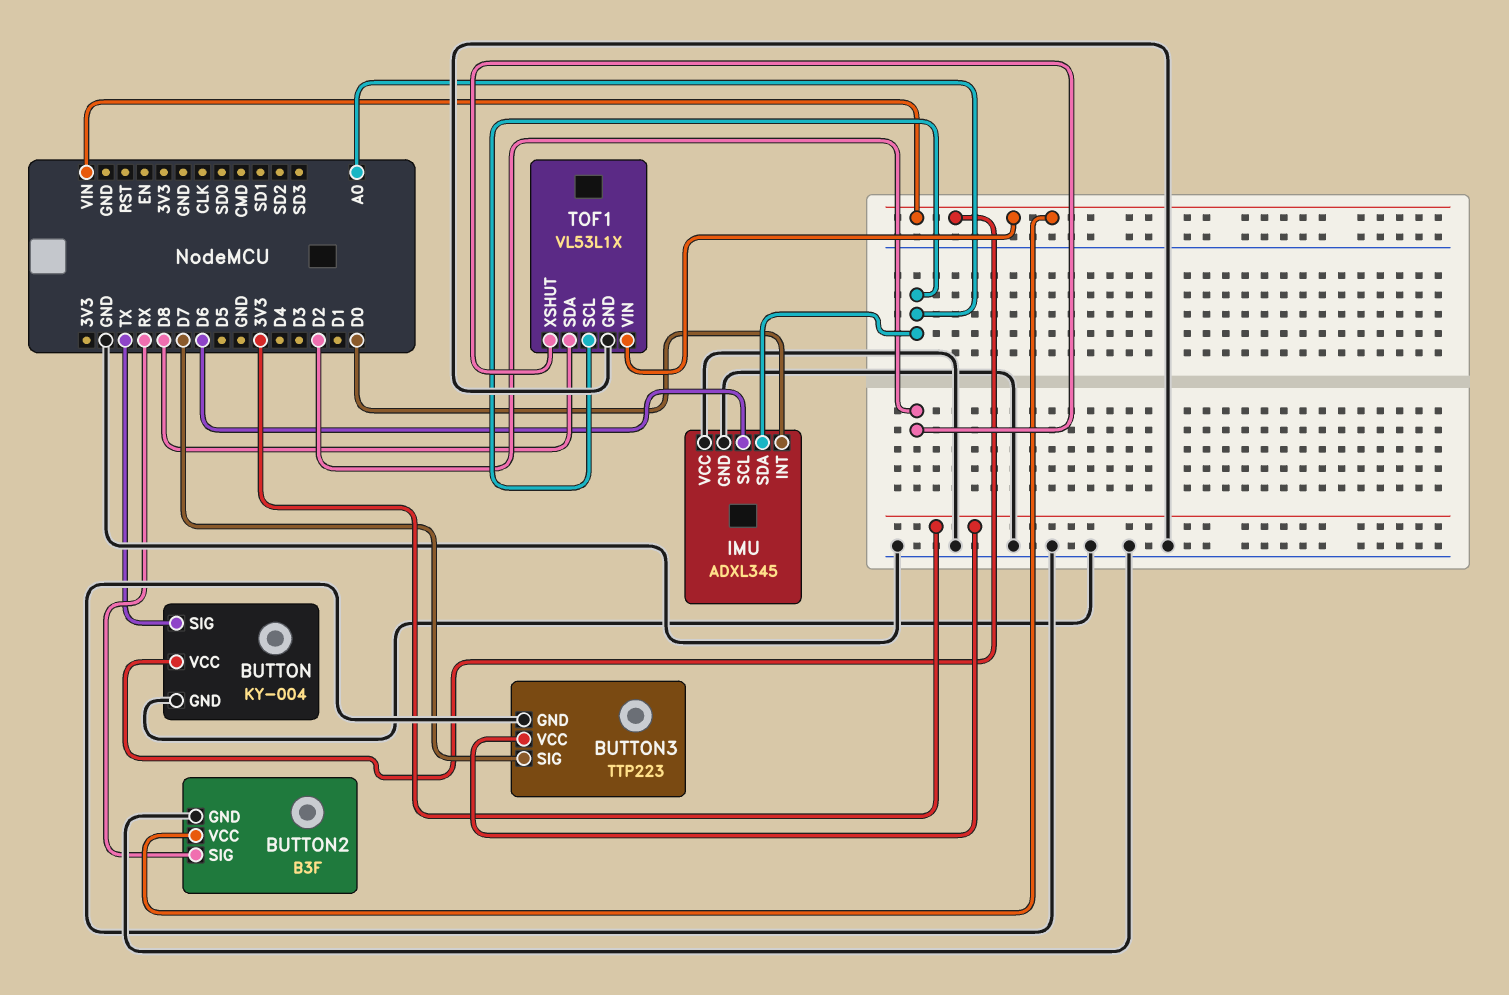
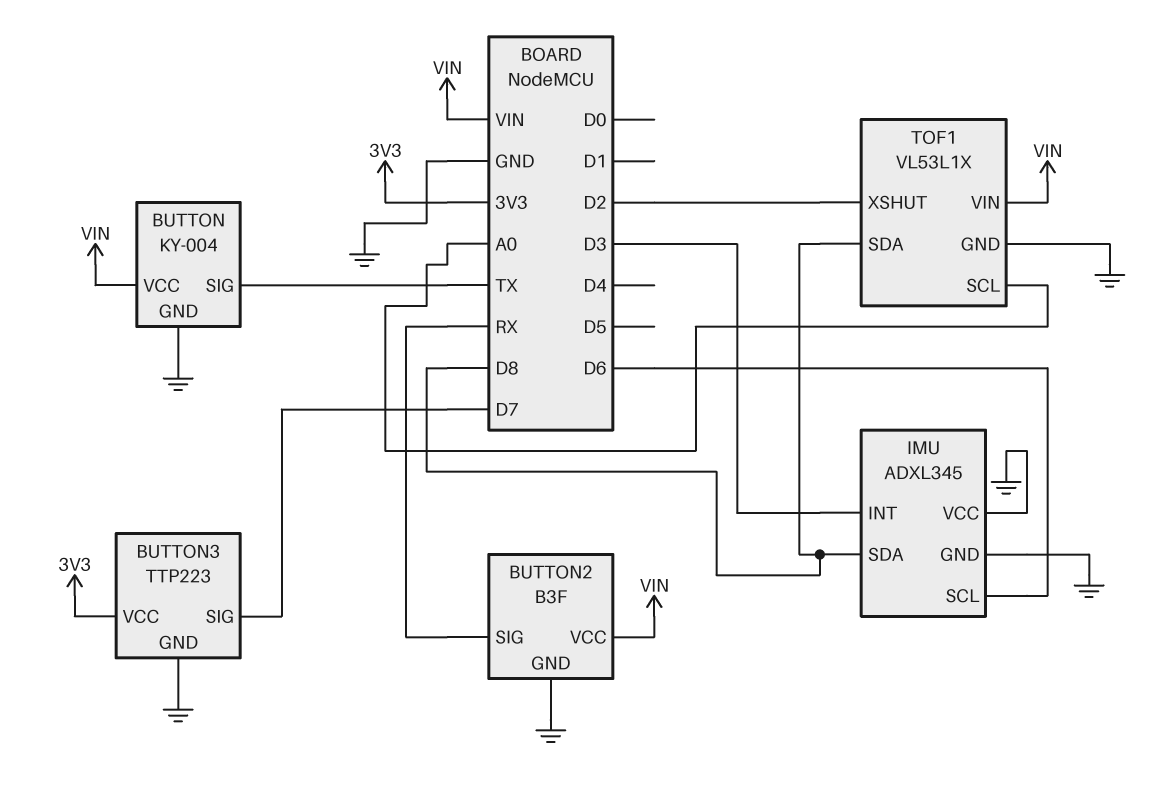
IMU pin INT: D0 -> D3
IMU pin SDA: A0 -> D8

